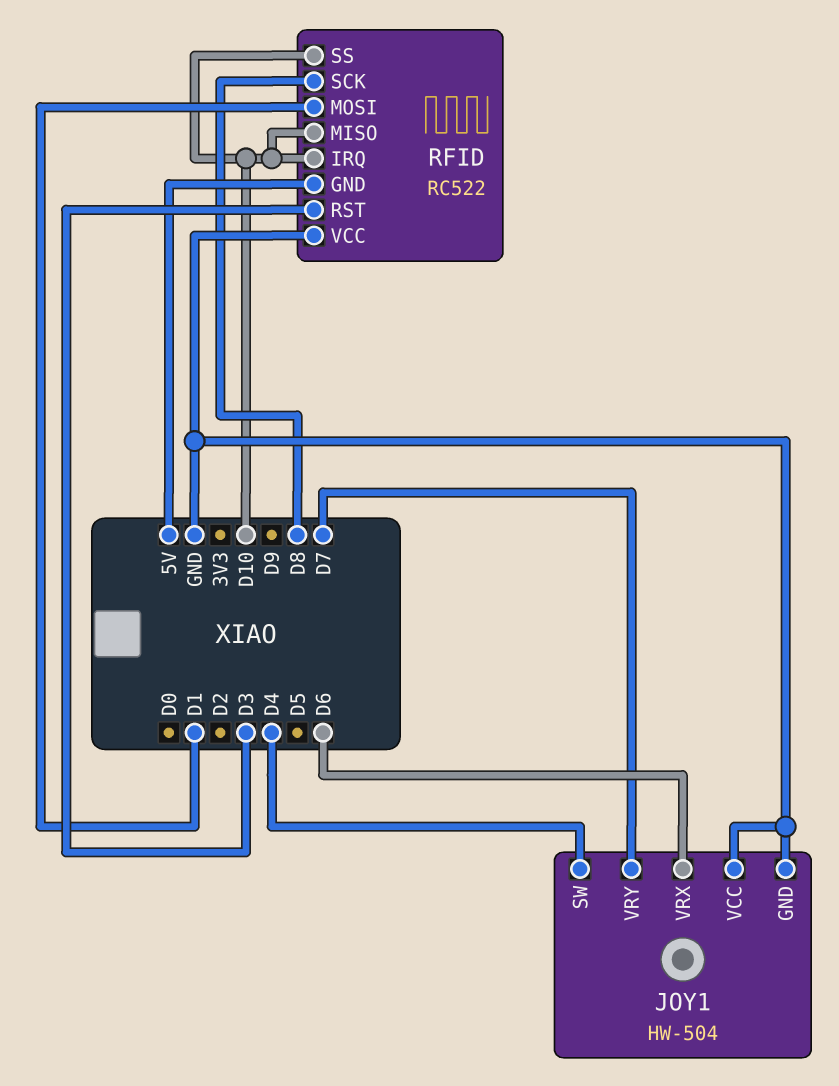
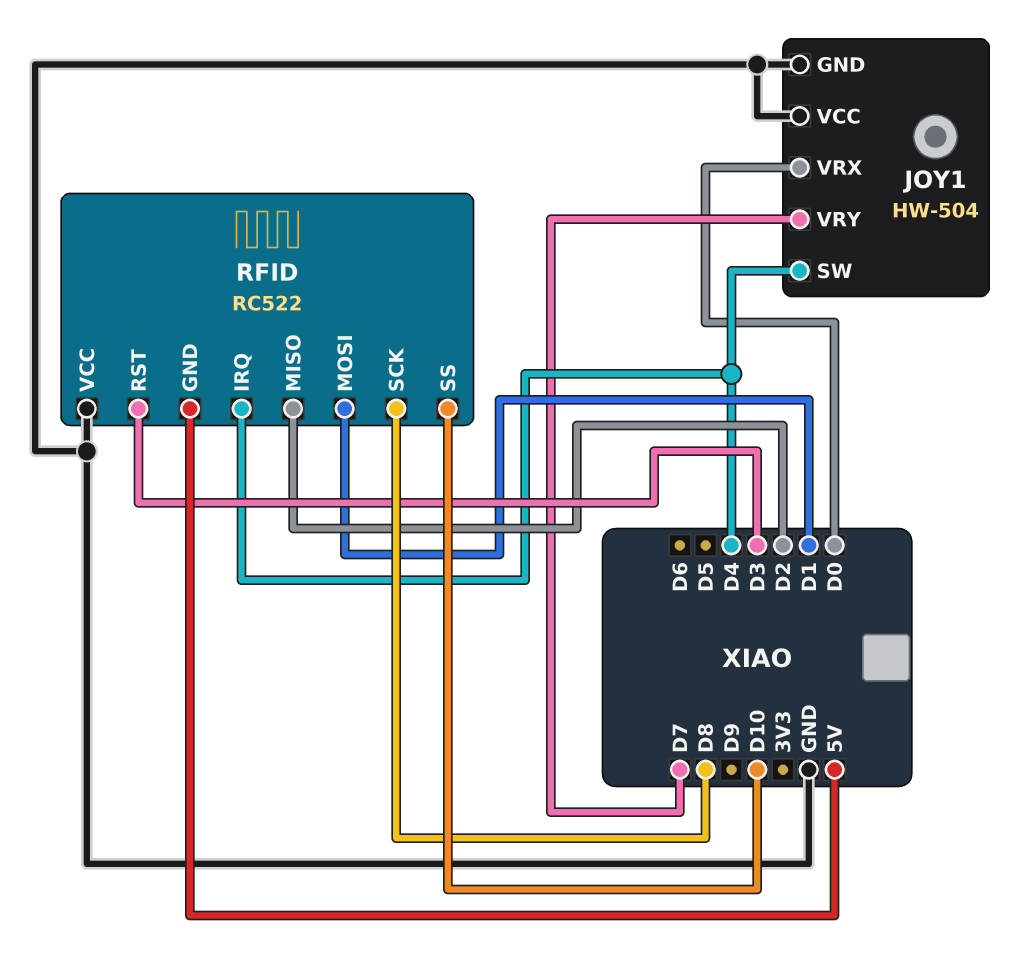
JOY1 pin VRX: D6 -> D0
RFID pin IRQ: D10 -> D4
RFID pin MISO: D10 -> D2

